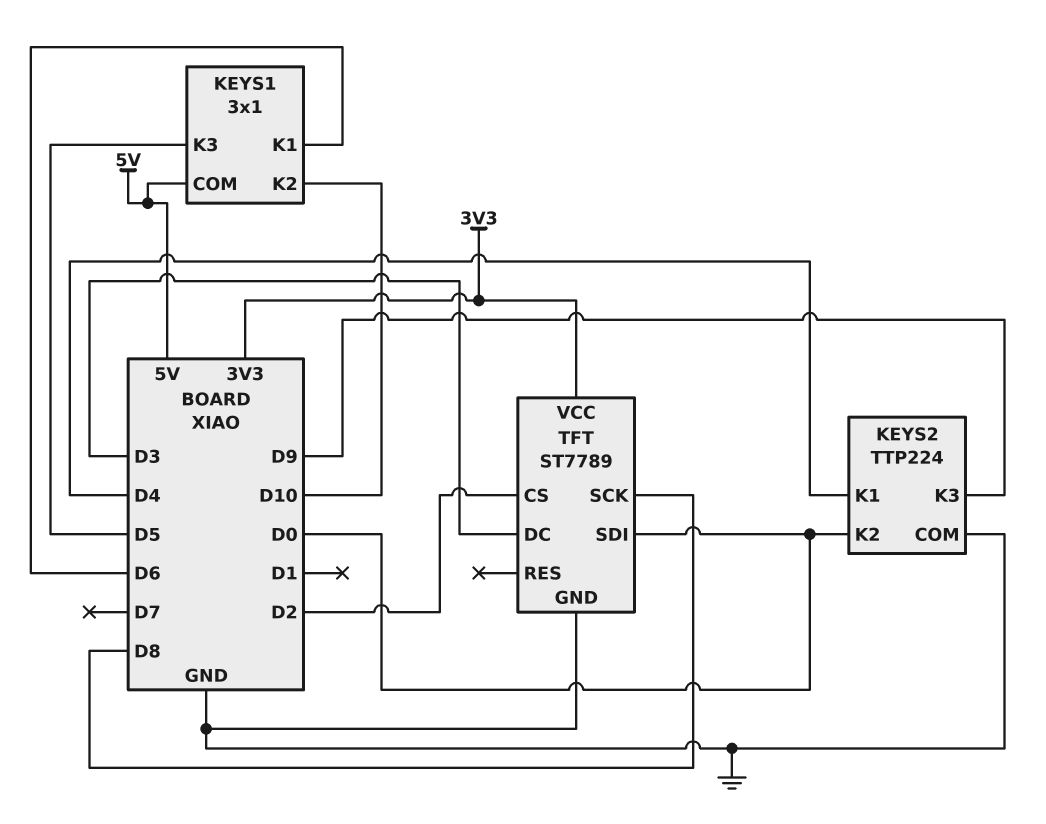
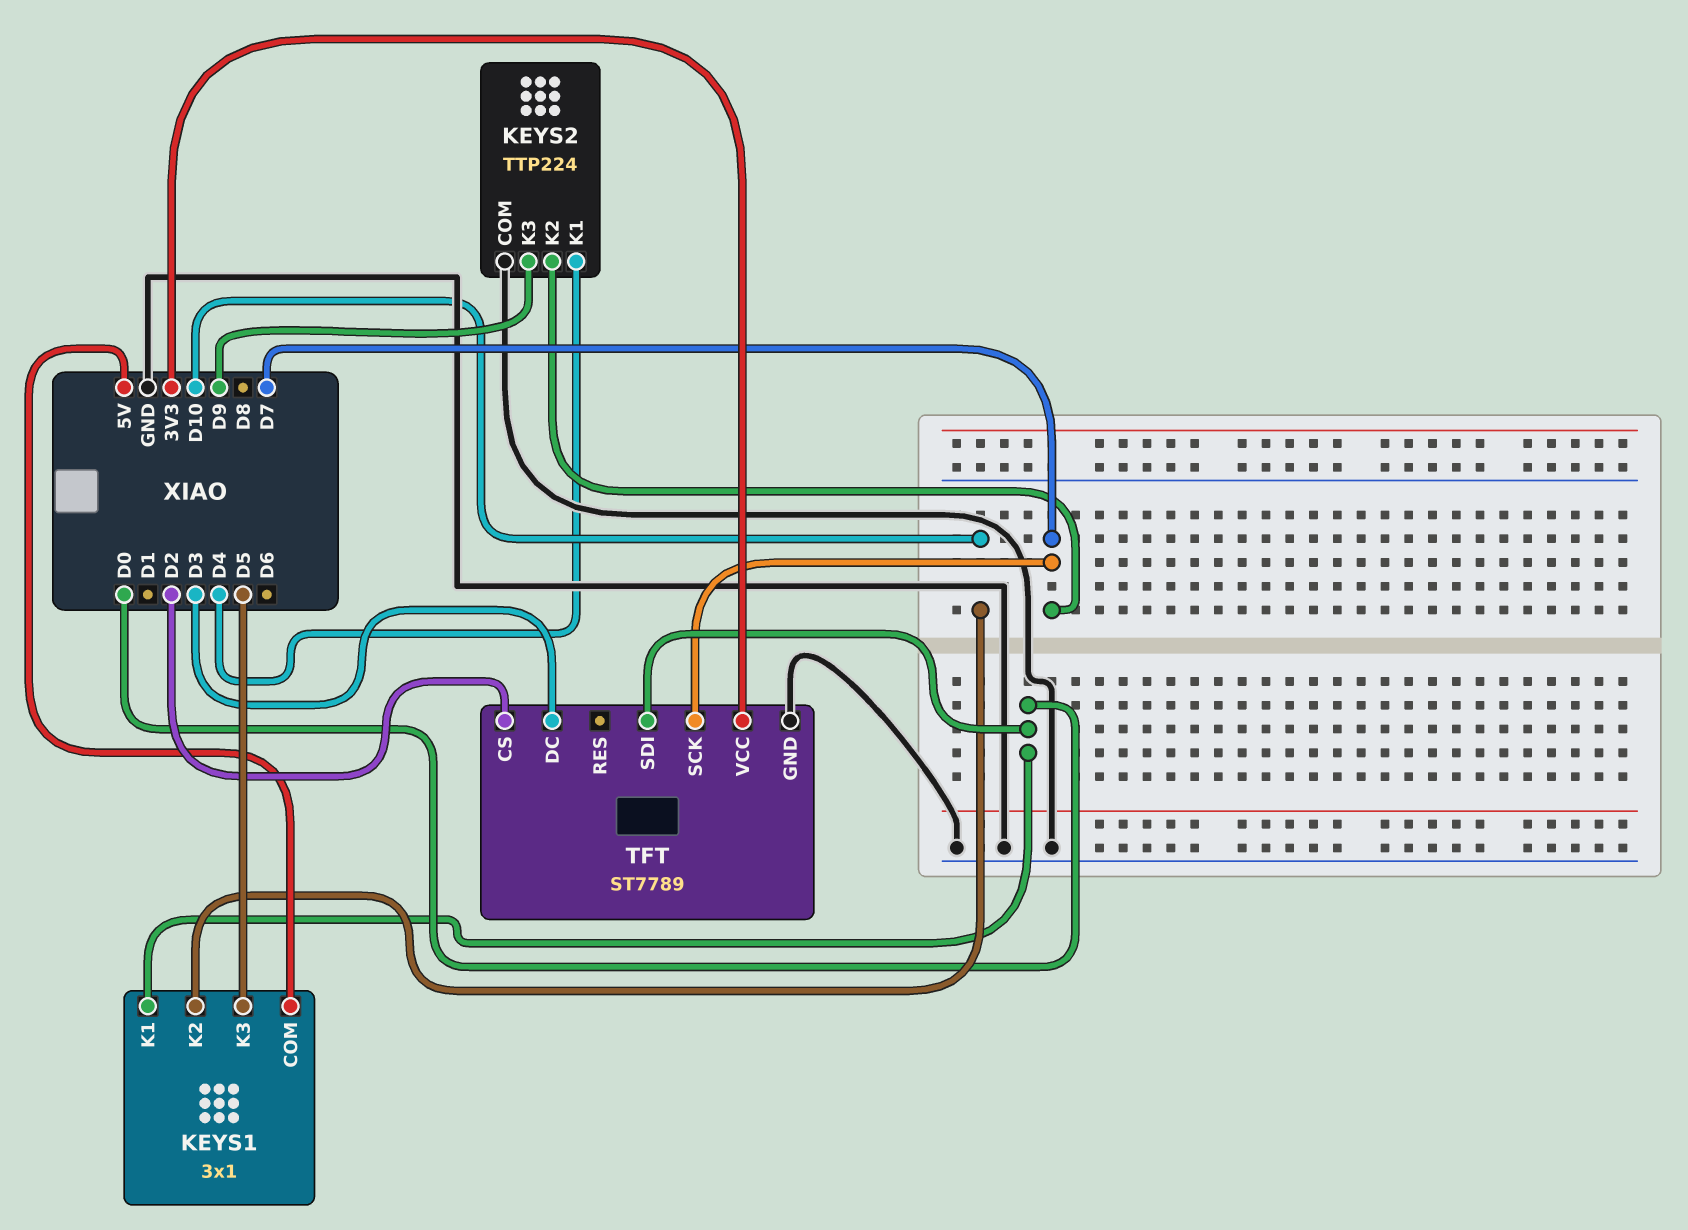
KEYS1 pin K1: D6 -> D0
KEYS2 pin K2: D0 -> D7
TFT pin SCK: D8 -> D7

